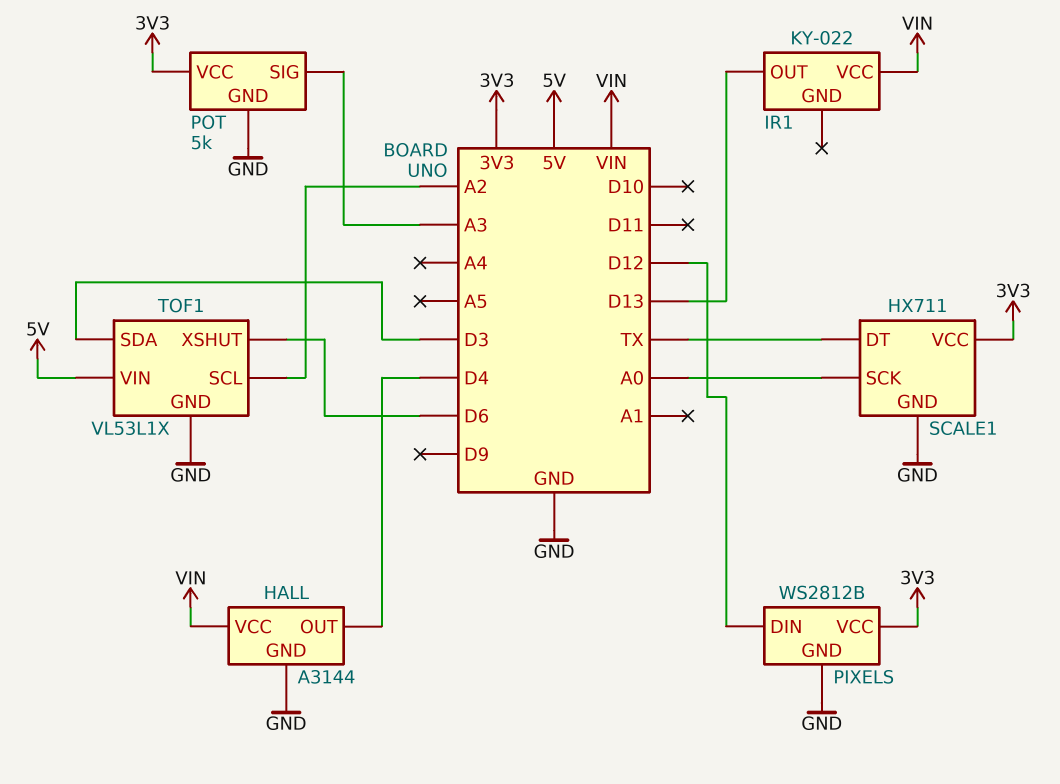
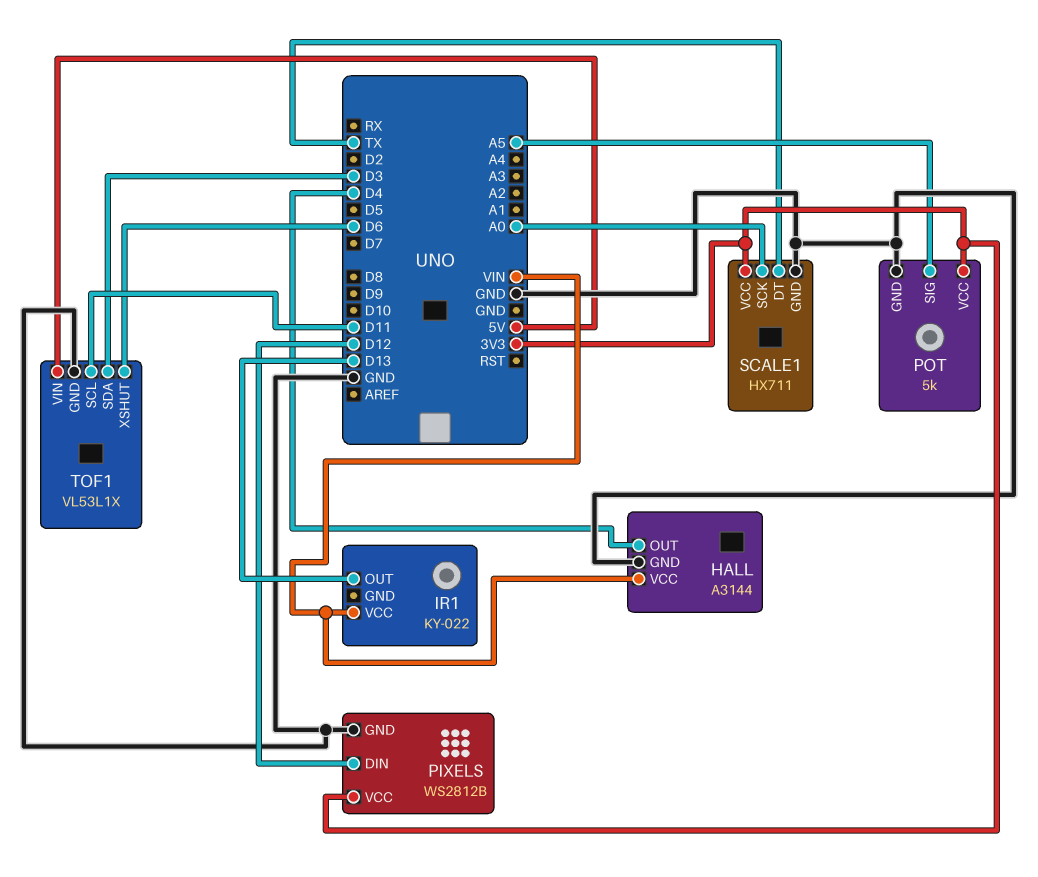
POT pin SIG: A3 -> A5
TOF1 pin SCL: A2 -> D11

